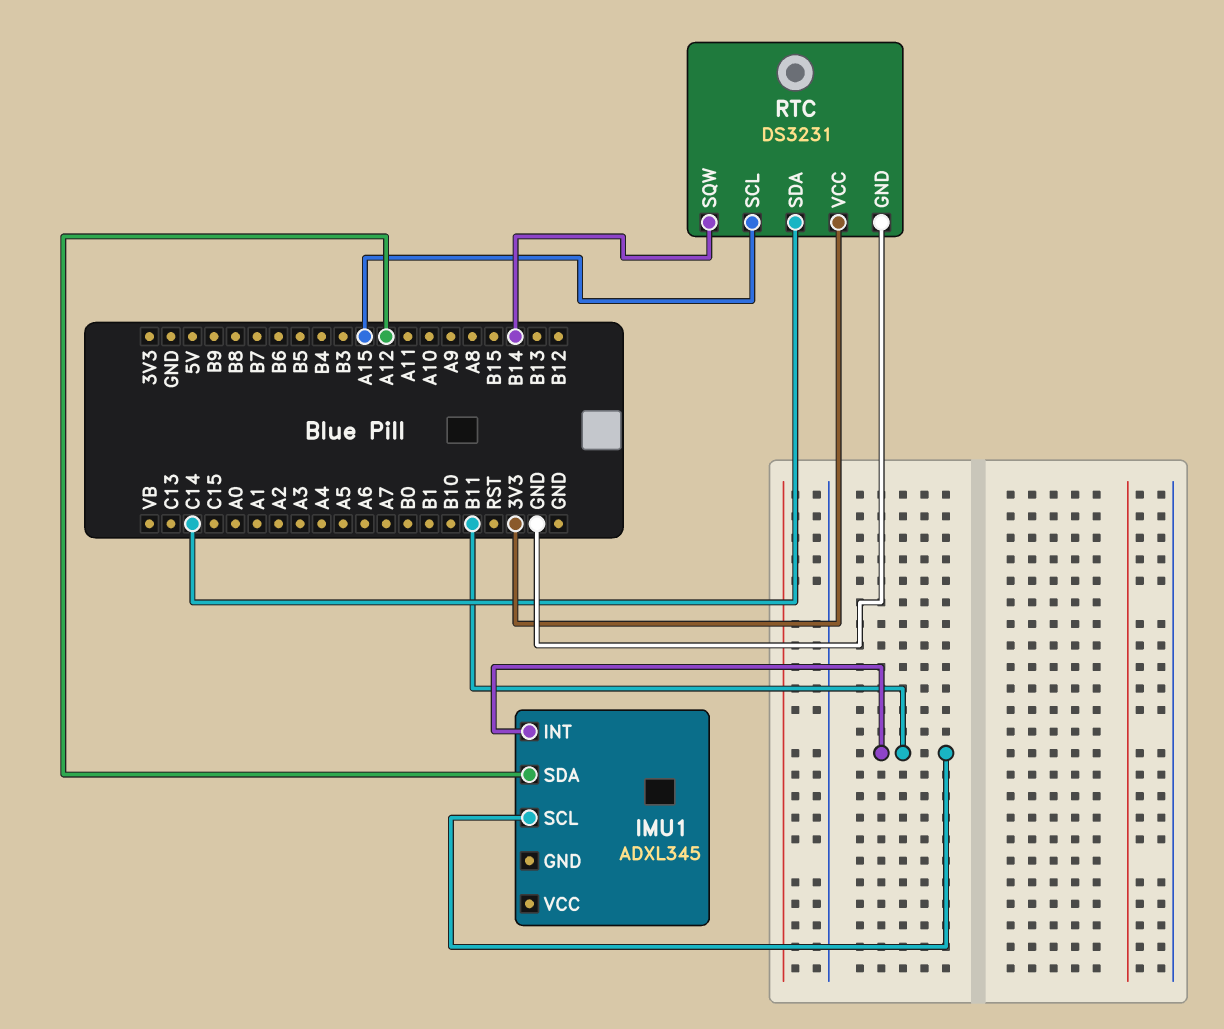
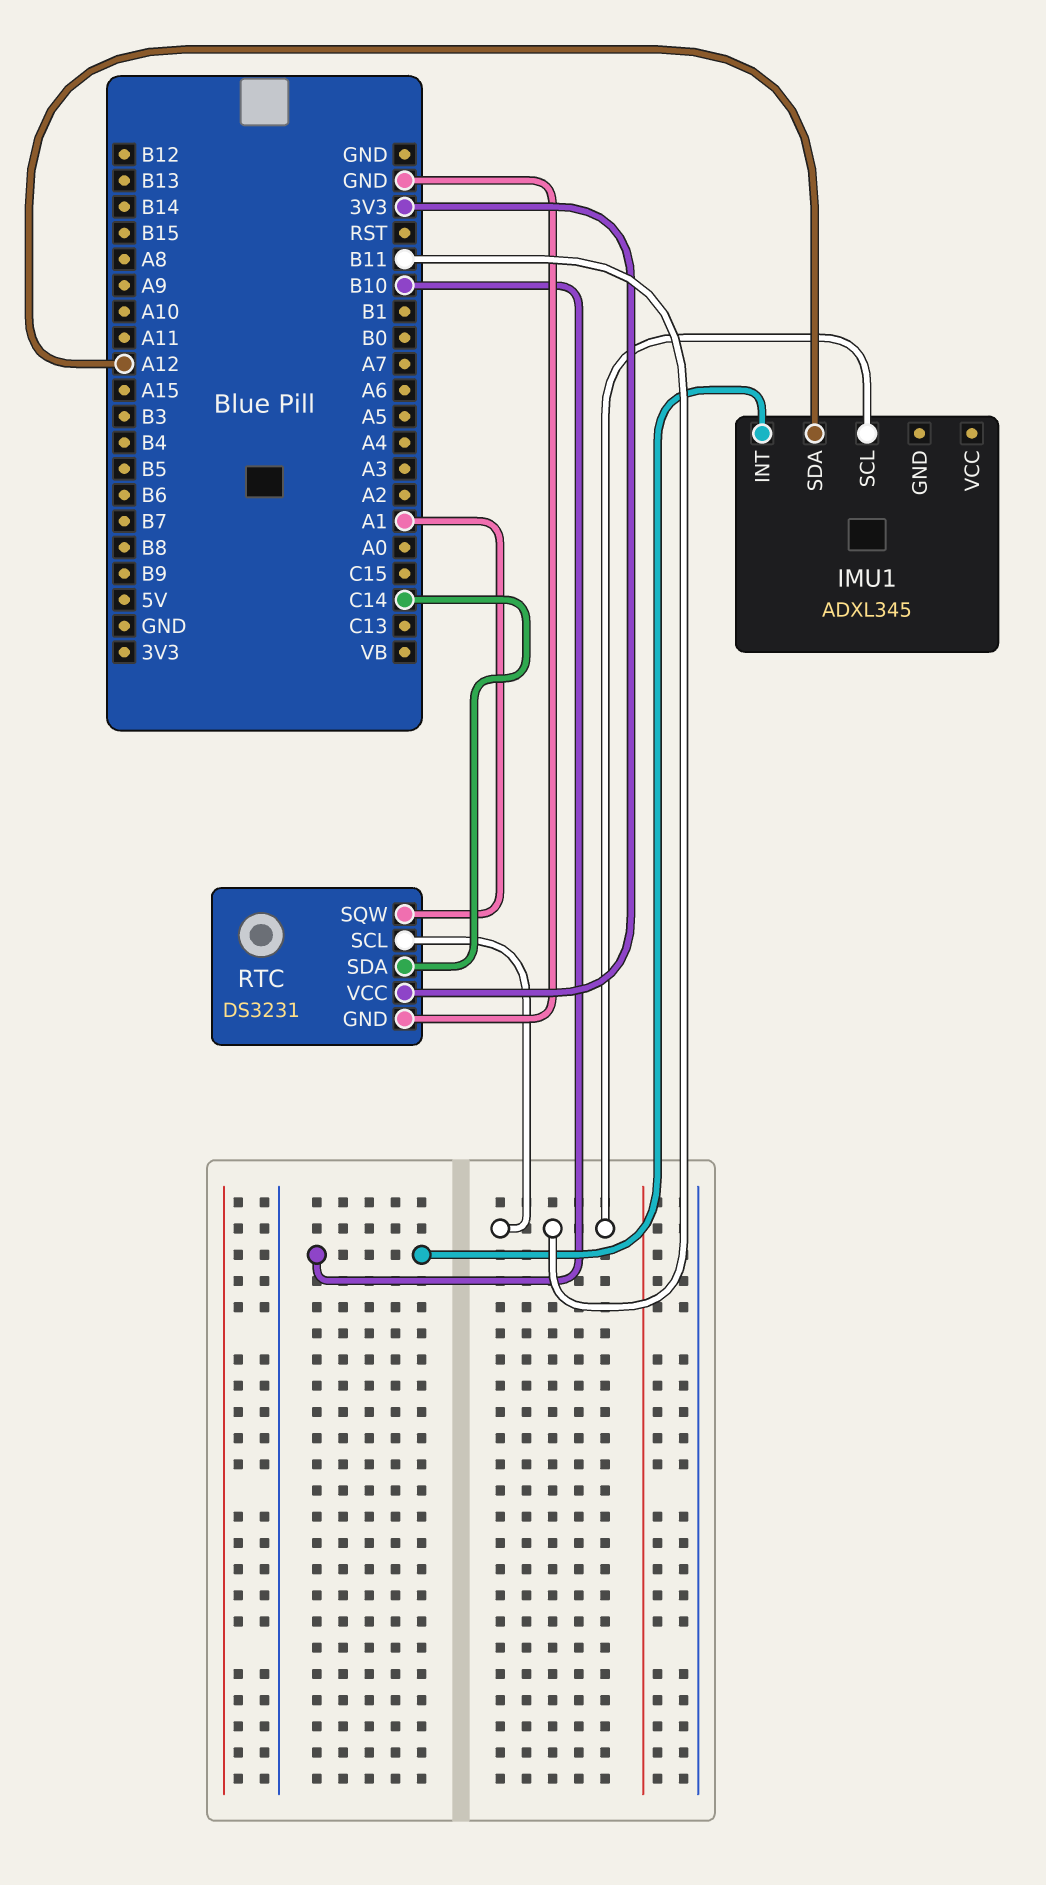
IMU1 pin INT: B11 -> B10
RTC pin SCL: A15 -> B11
RTC pin SQW: B14 -> A1

